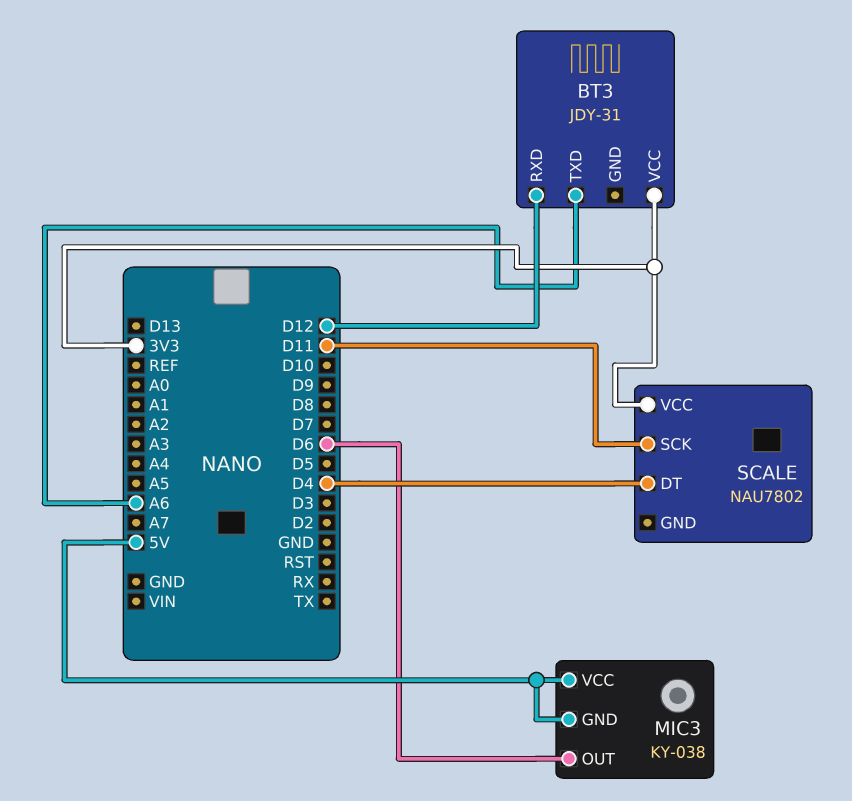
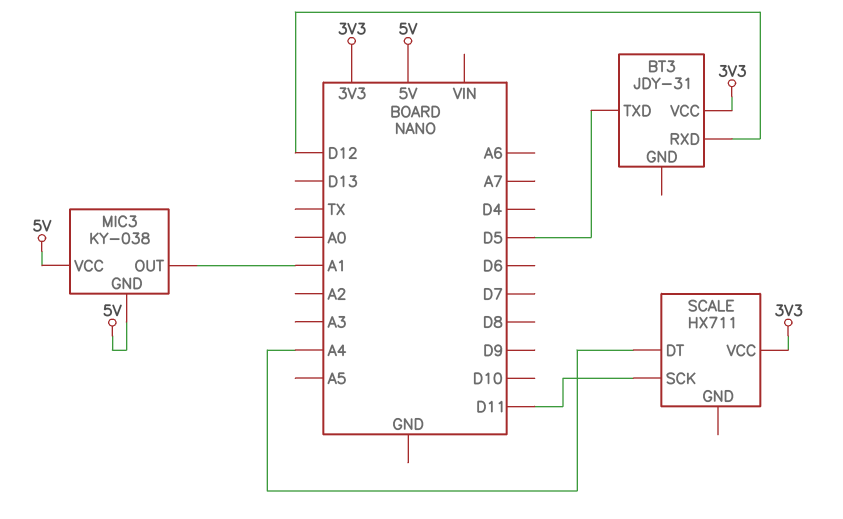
BT3 pin TXD: A6 -> D5
MIC3 pin OUT: D6 -> A1
SCALE: NAU7802 -> HX711
SCALE pin DT: D4 -> A4

